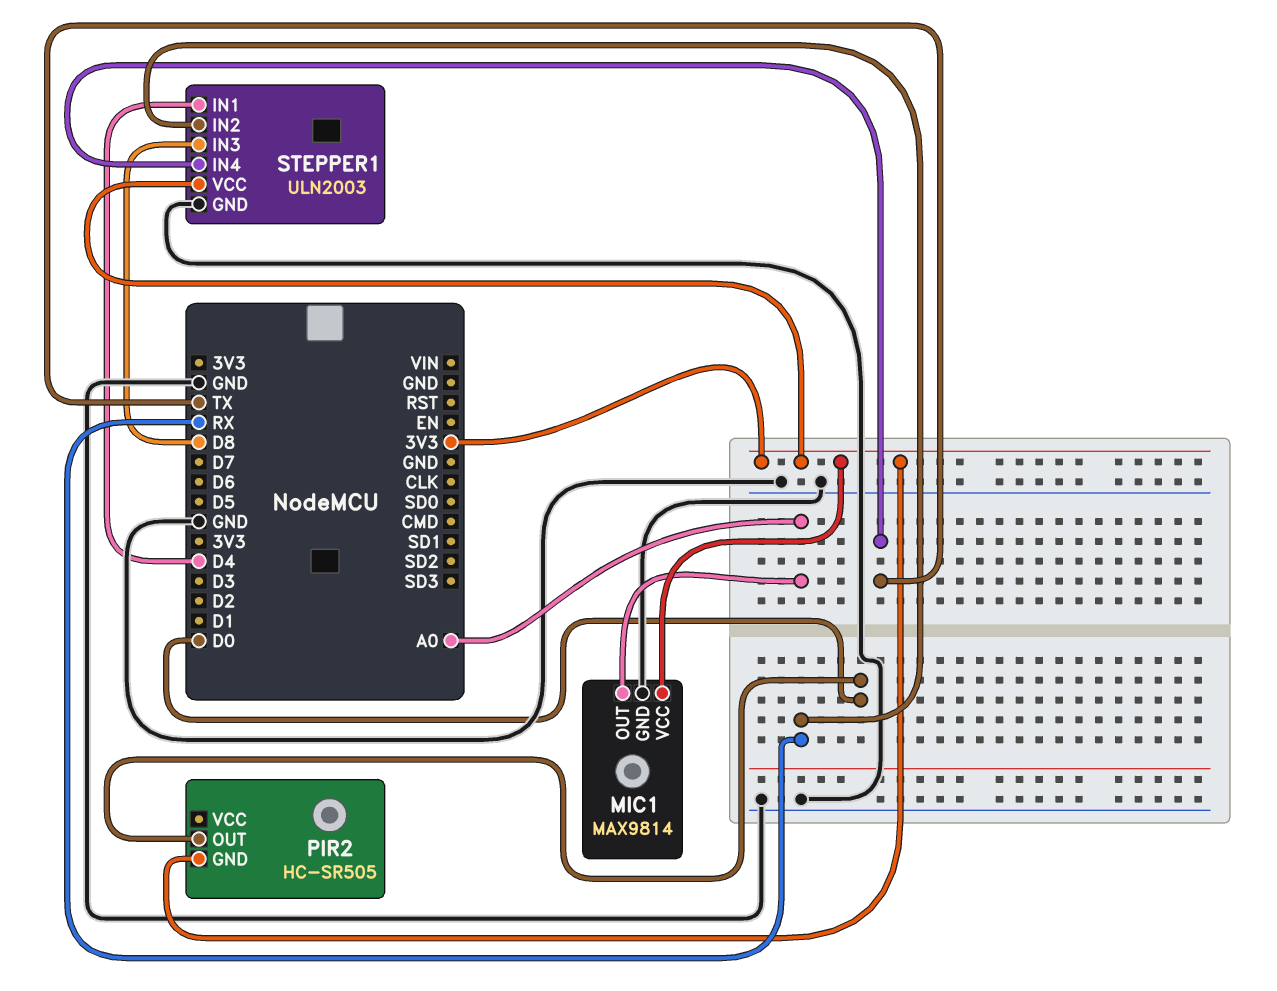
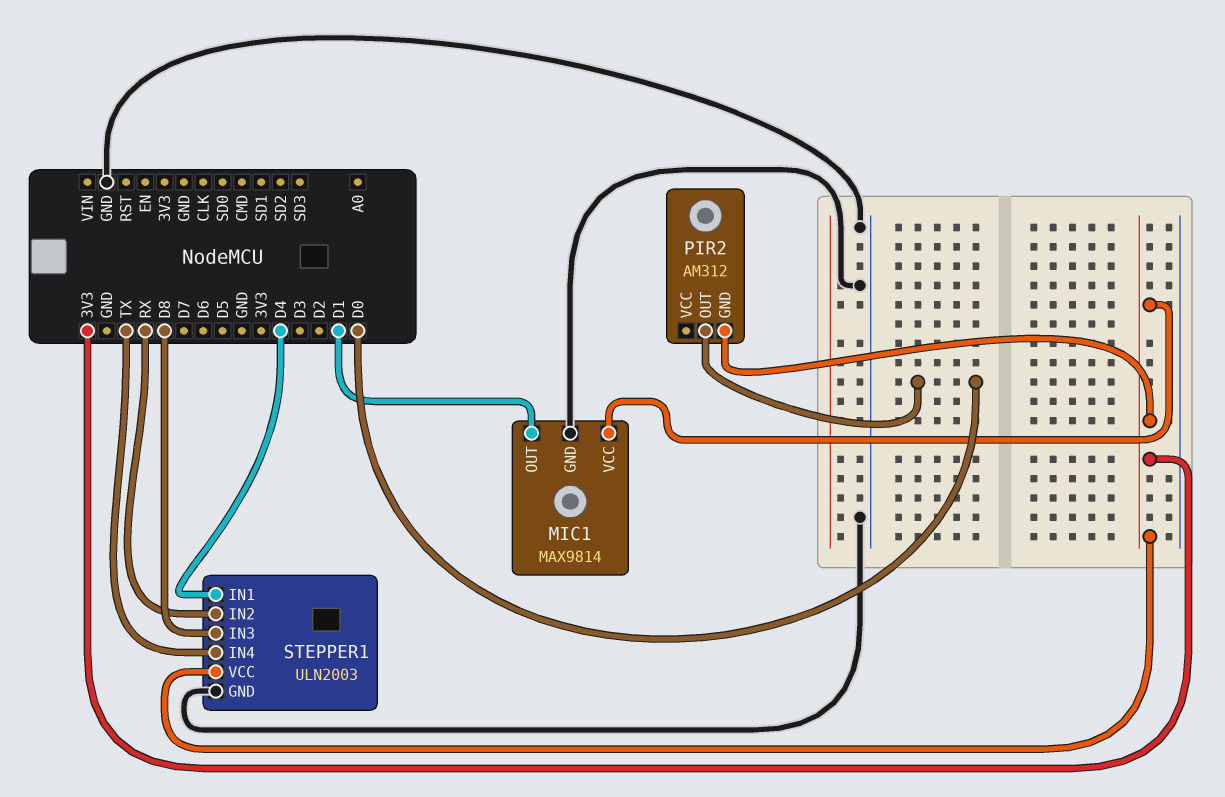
MIC1 pin OUT: A0 -> D1
PIR2: HC-SR505 -> AM312

